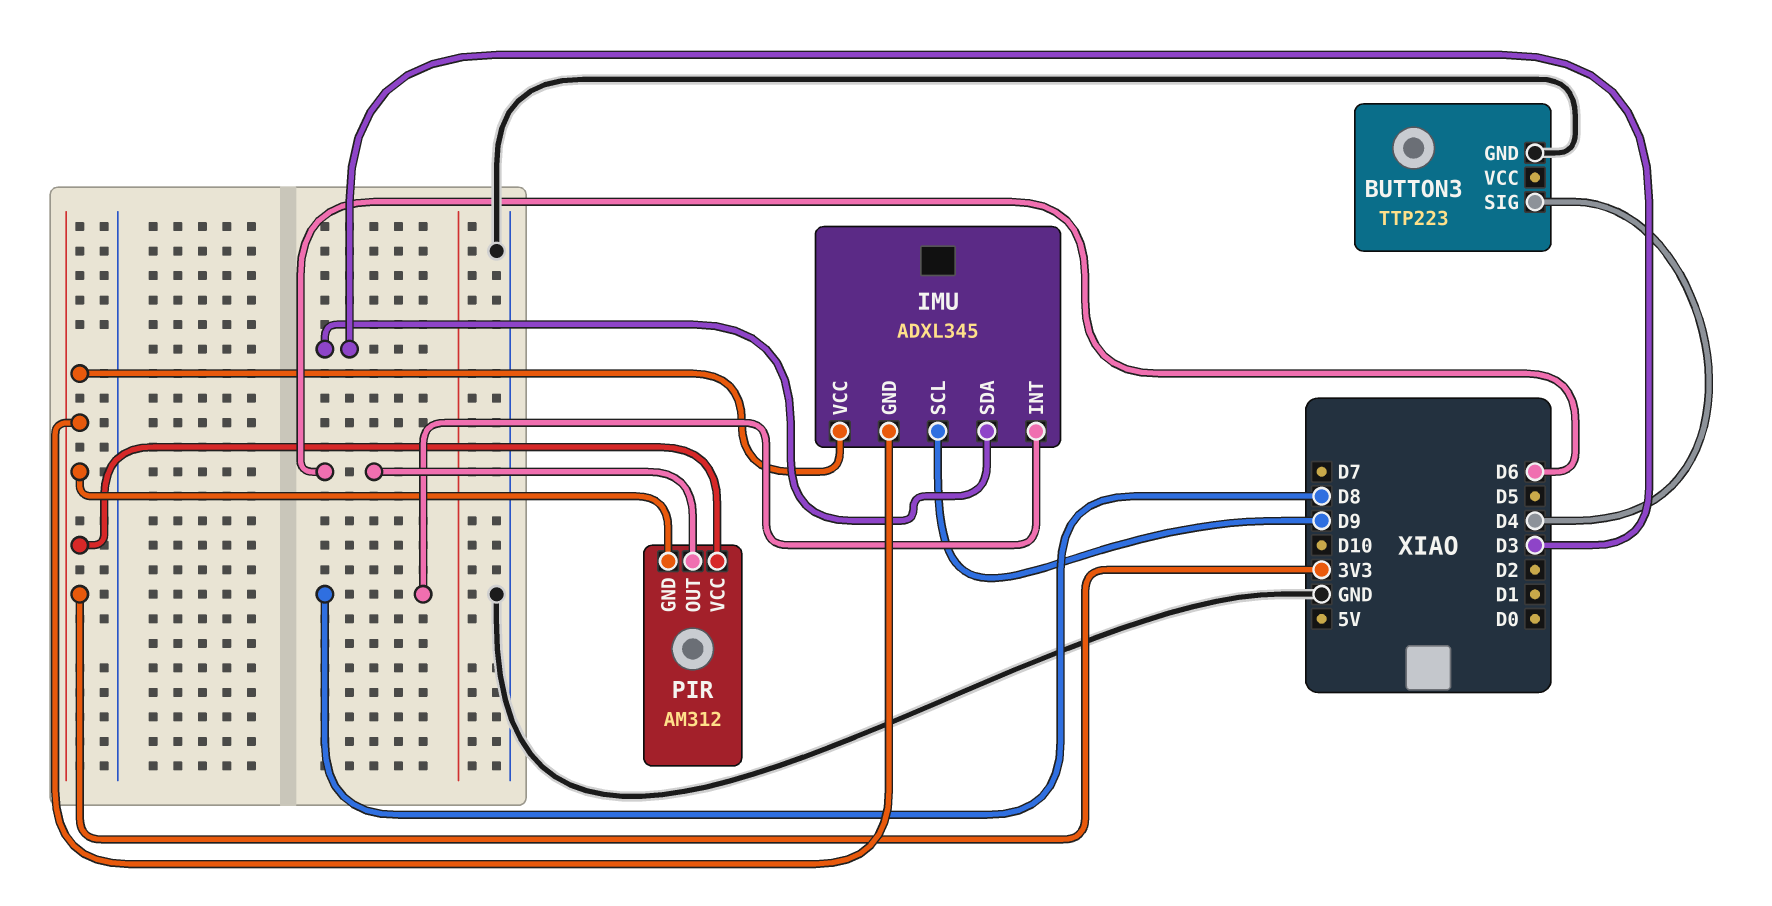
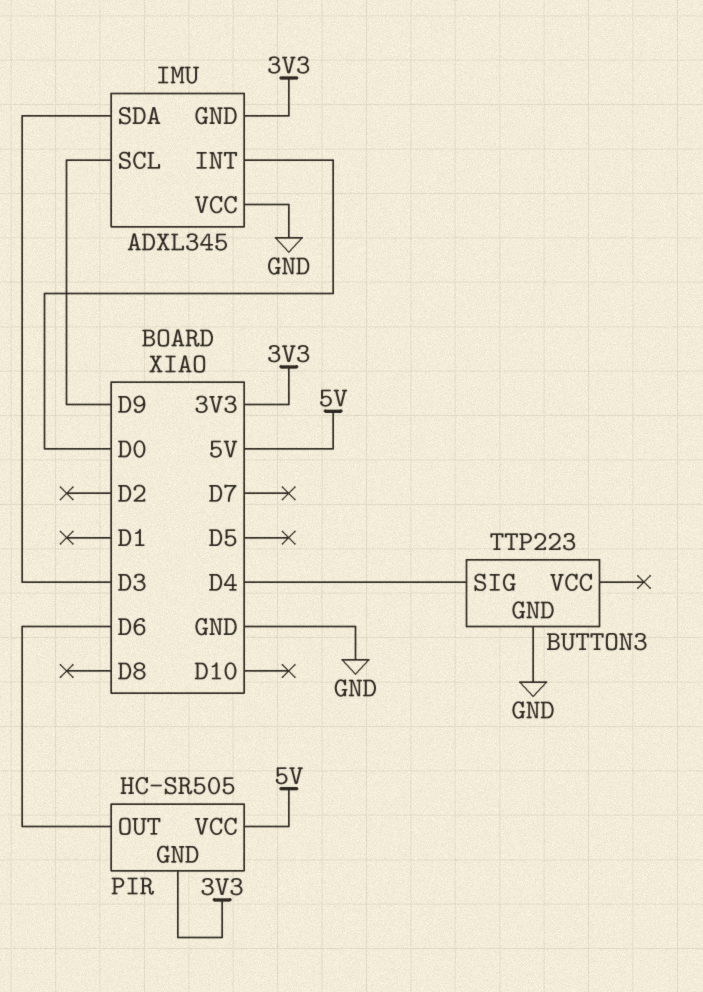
IMU pin INT: D8 -> D0
IMU pin VCC: 3V3 -> GND
PIR: AM312 -> HC-SR505
PIR pin VCC: 3V3 -> 5V

